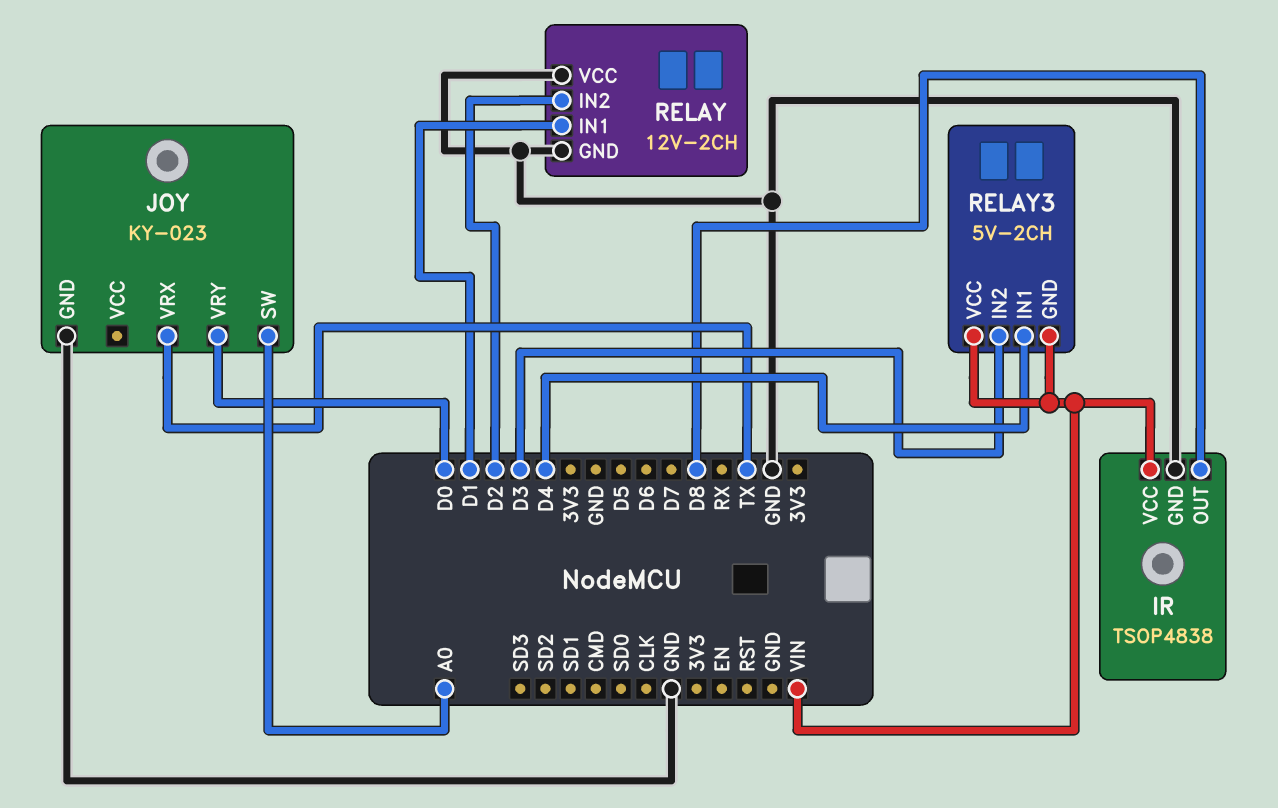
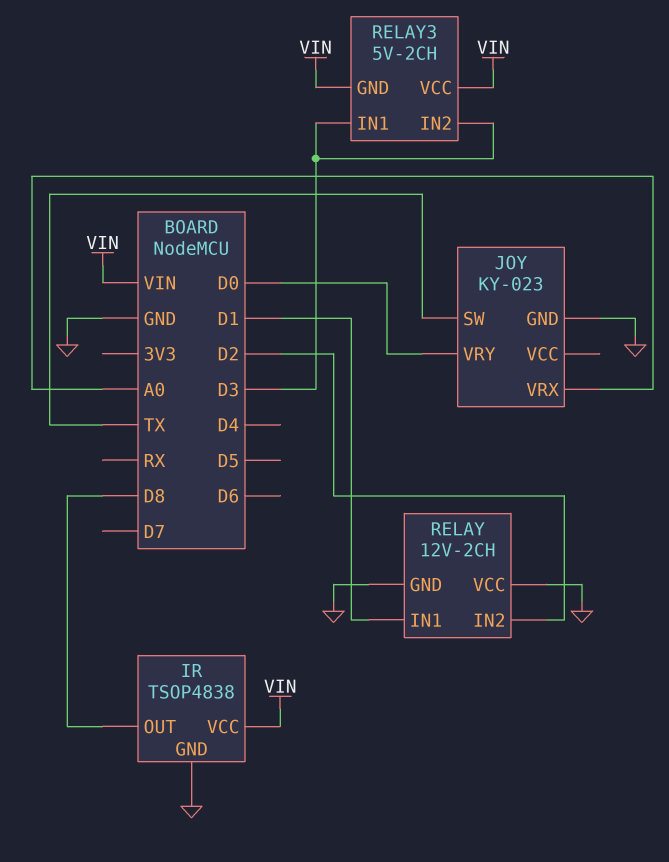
JOY pin SW: A0 -> TX
JOY pin VRX: TX -> A0
RELAY3 pin IN1: D4 -> D3

